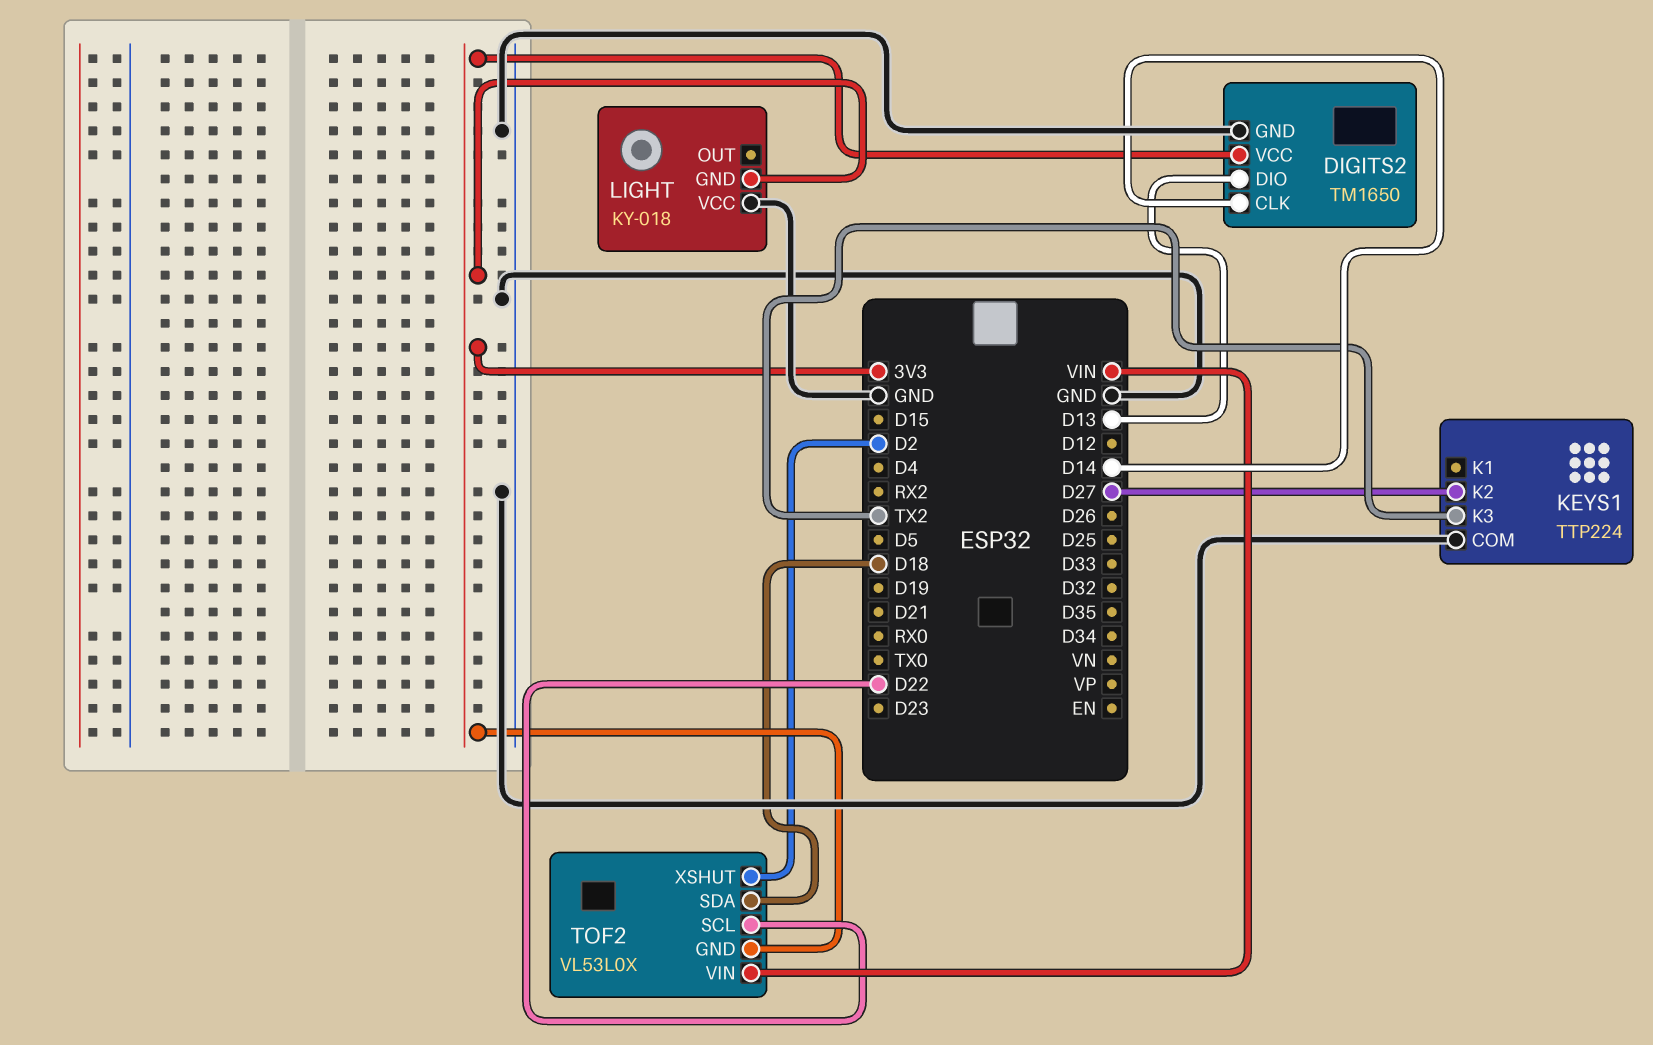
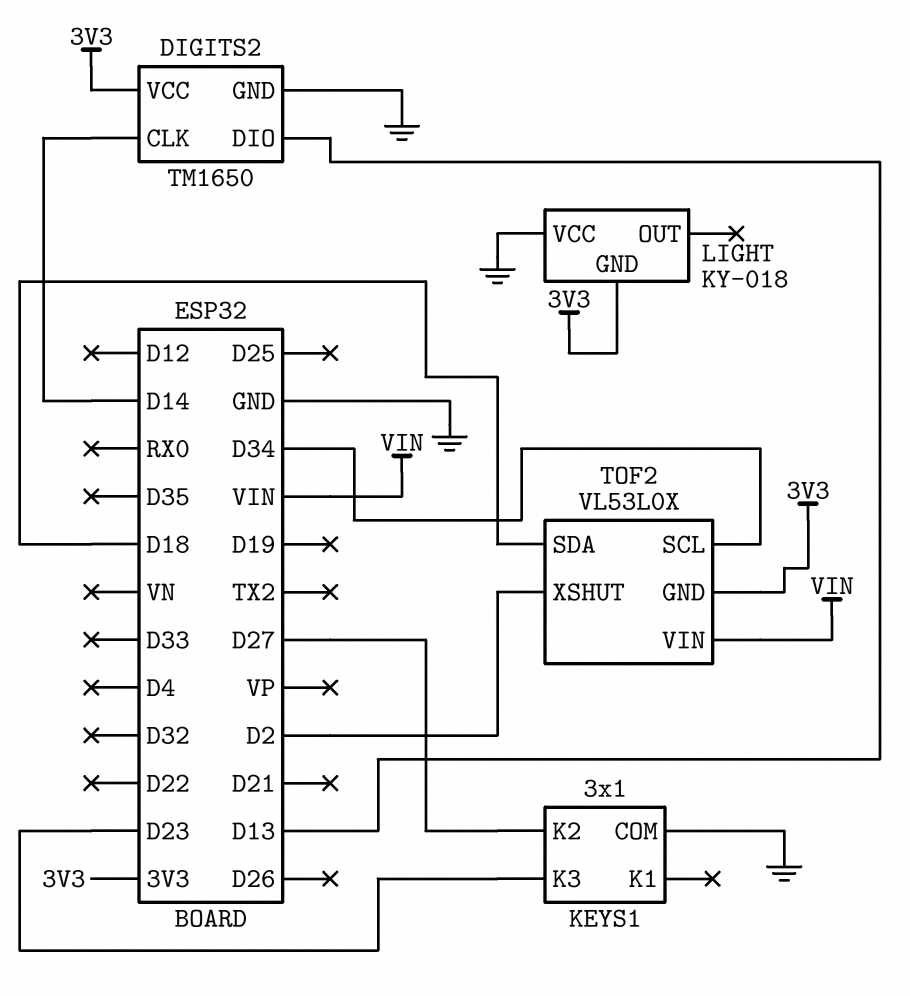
KEYS1: TTP224 -> 3x1
KEYS1 pin K3: TX2 -> D23
TOF2 pin SCL: D22 -> D34

